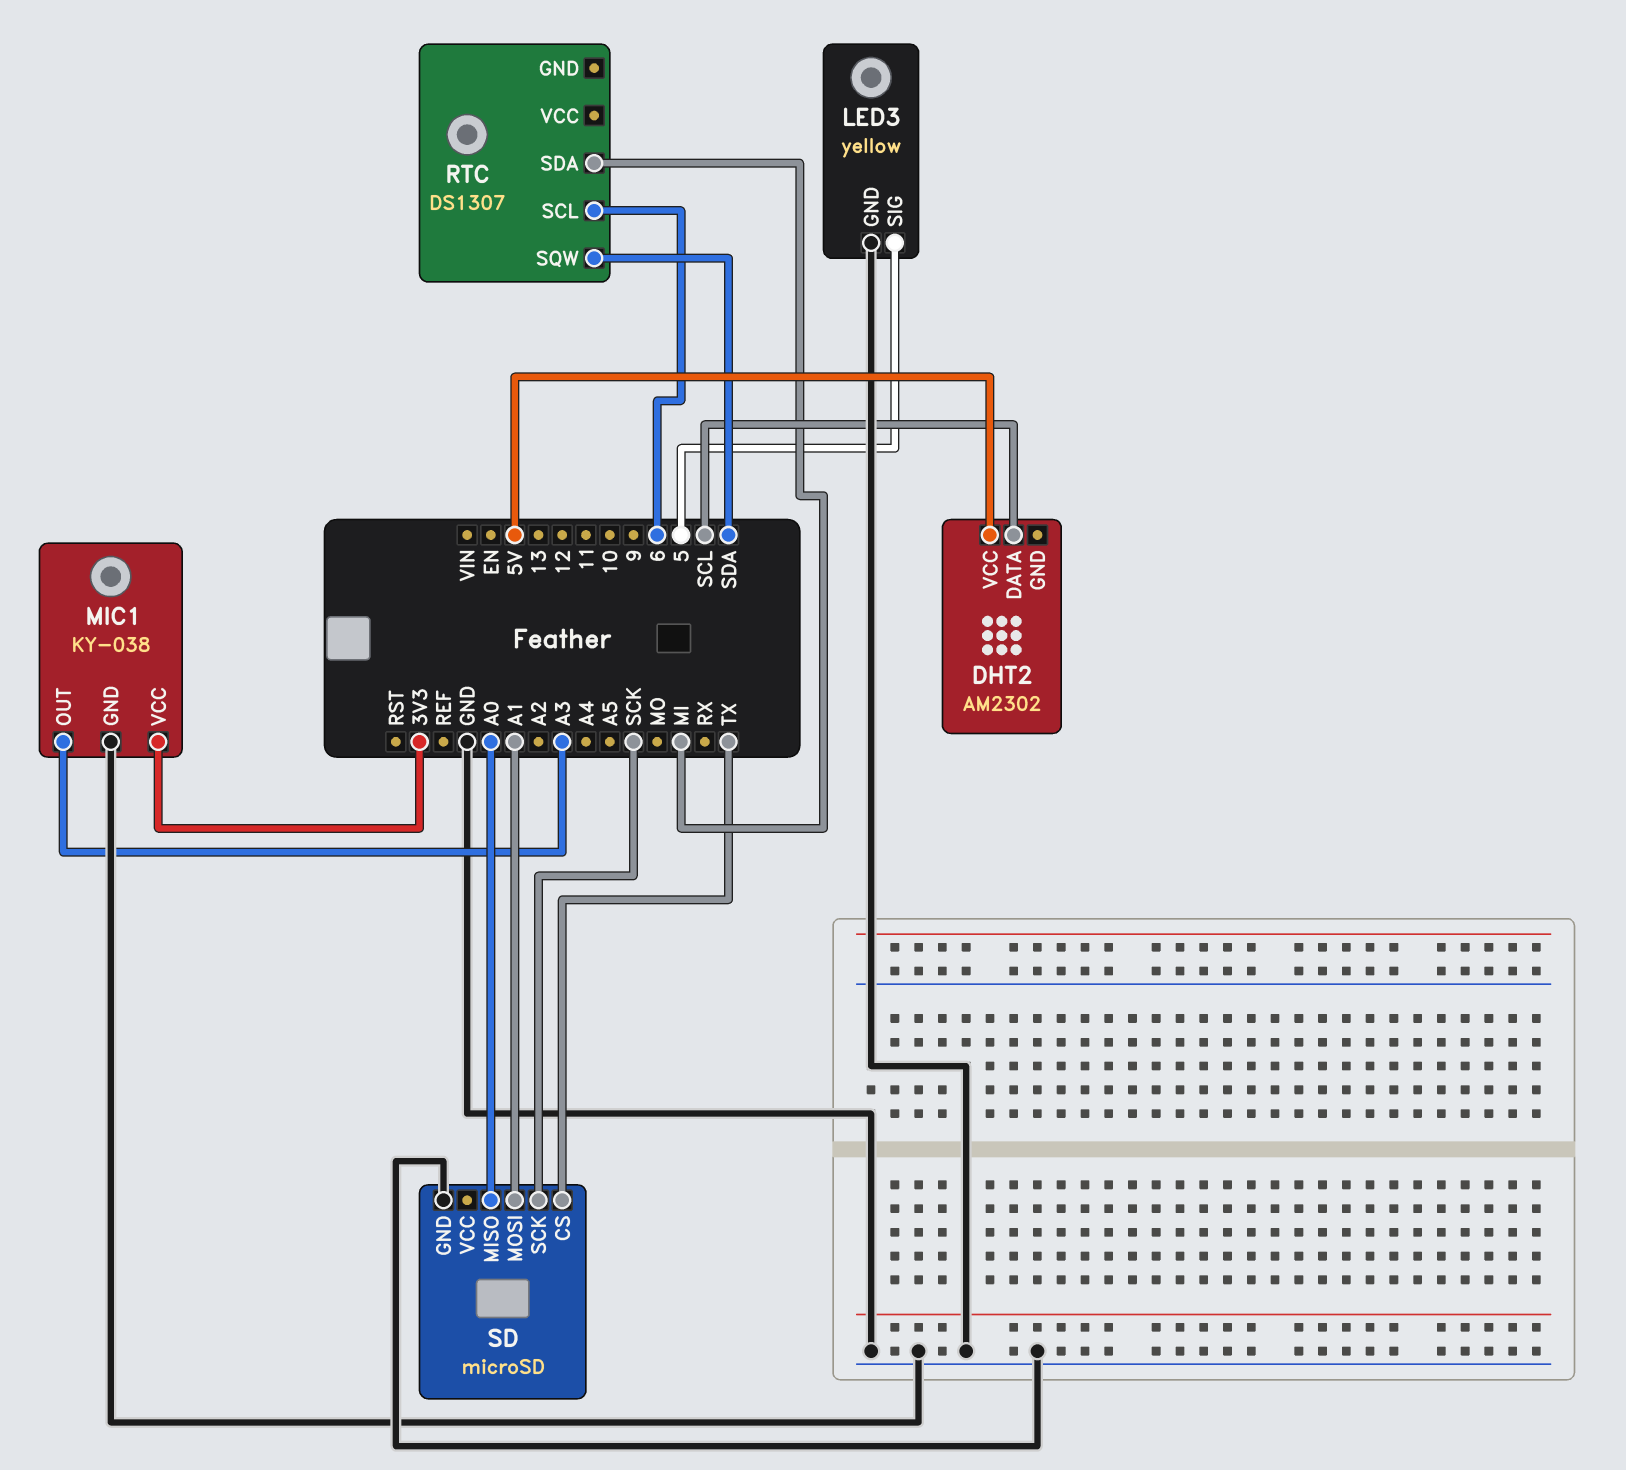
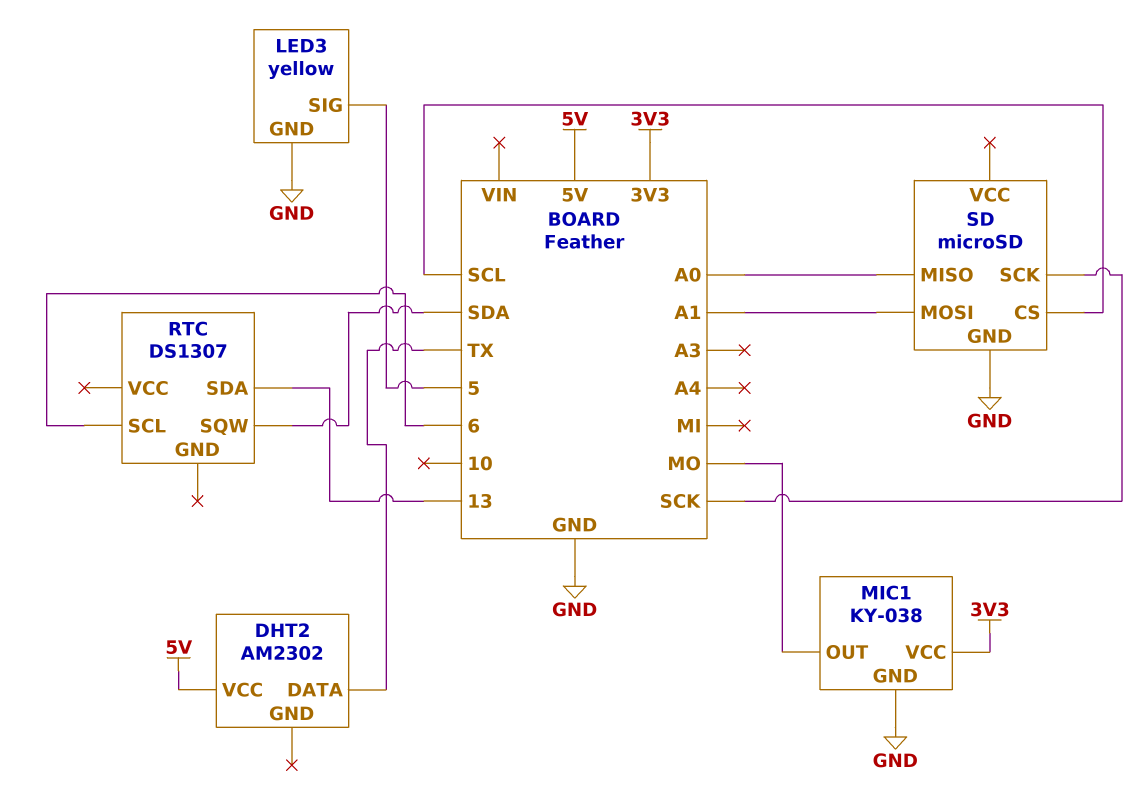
DHT2 pin DATA: SCL -> TX
MIC1 pin OUT: A3 -> MO
RTC pin SDA: MI -> 13
SD pin CS: TX -> SCL

